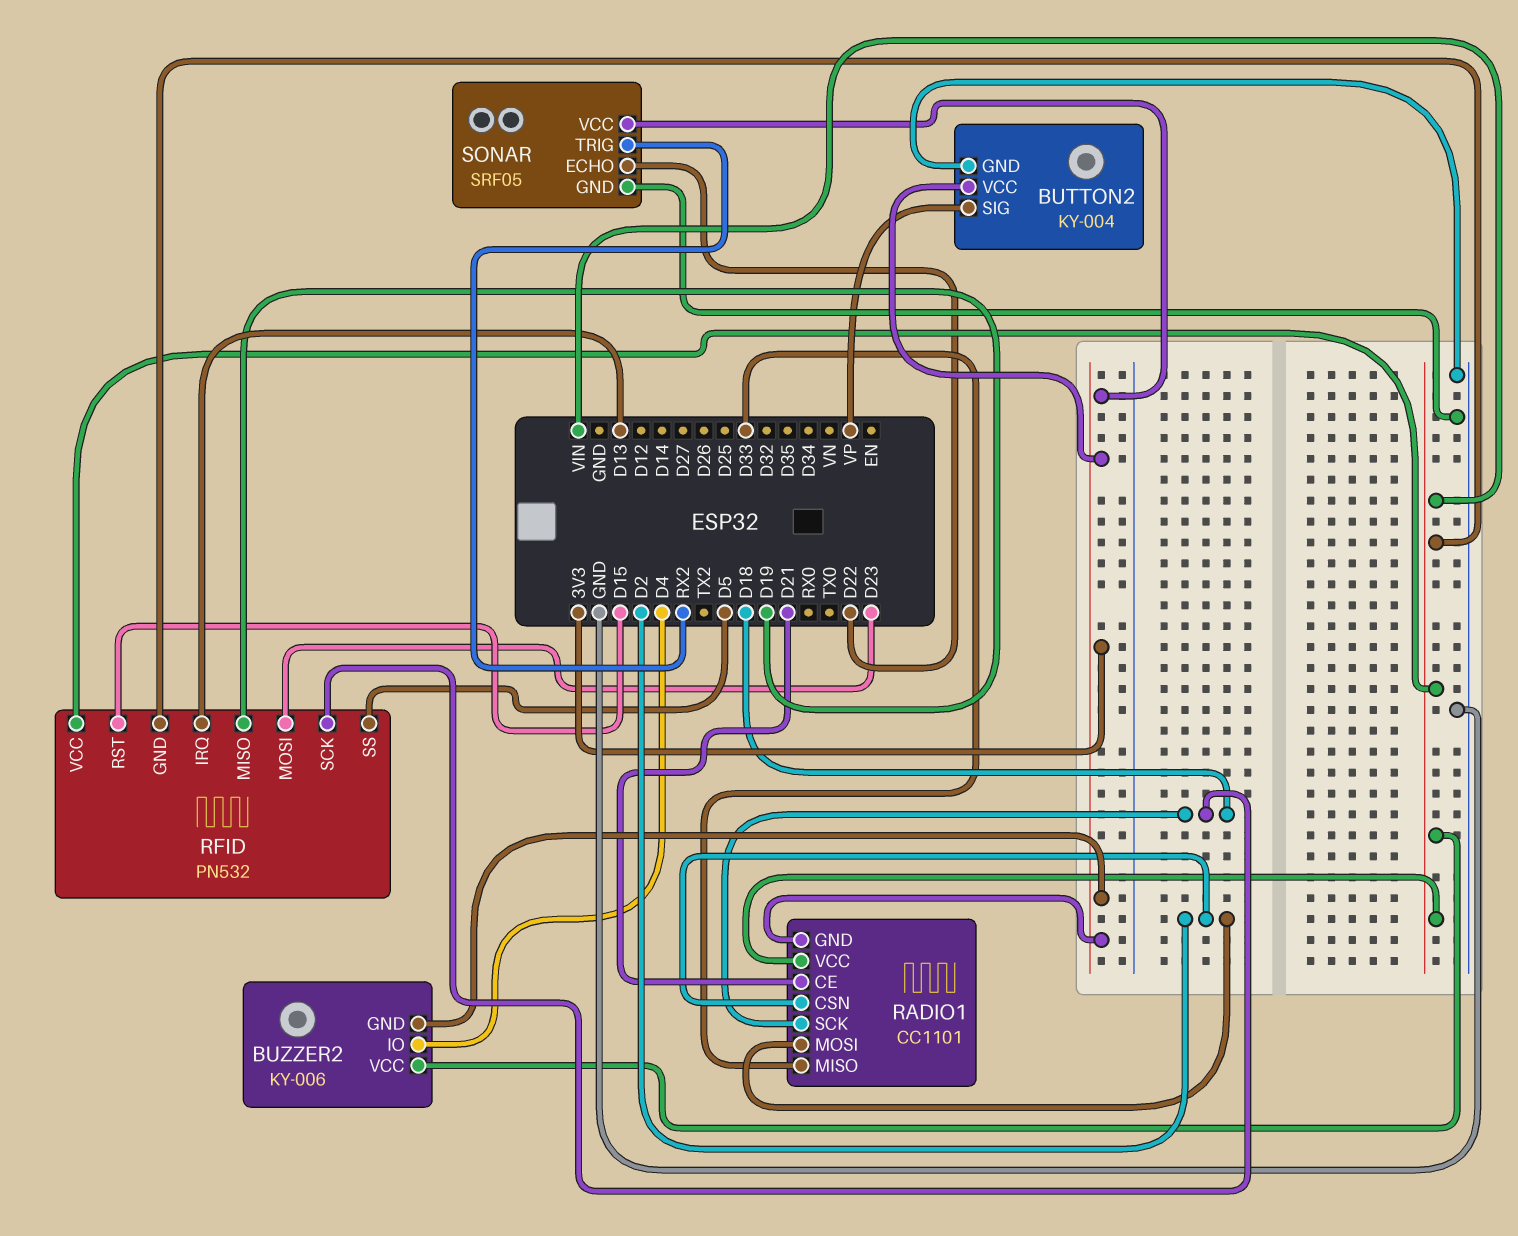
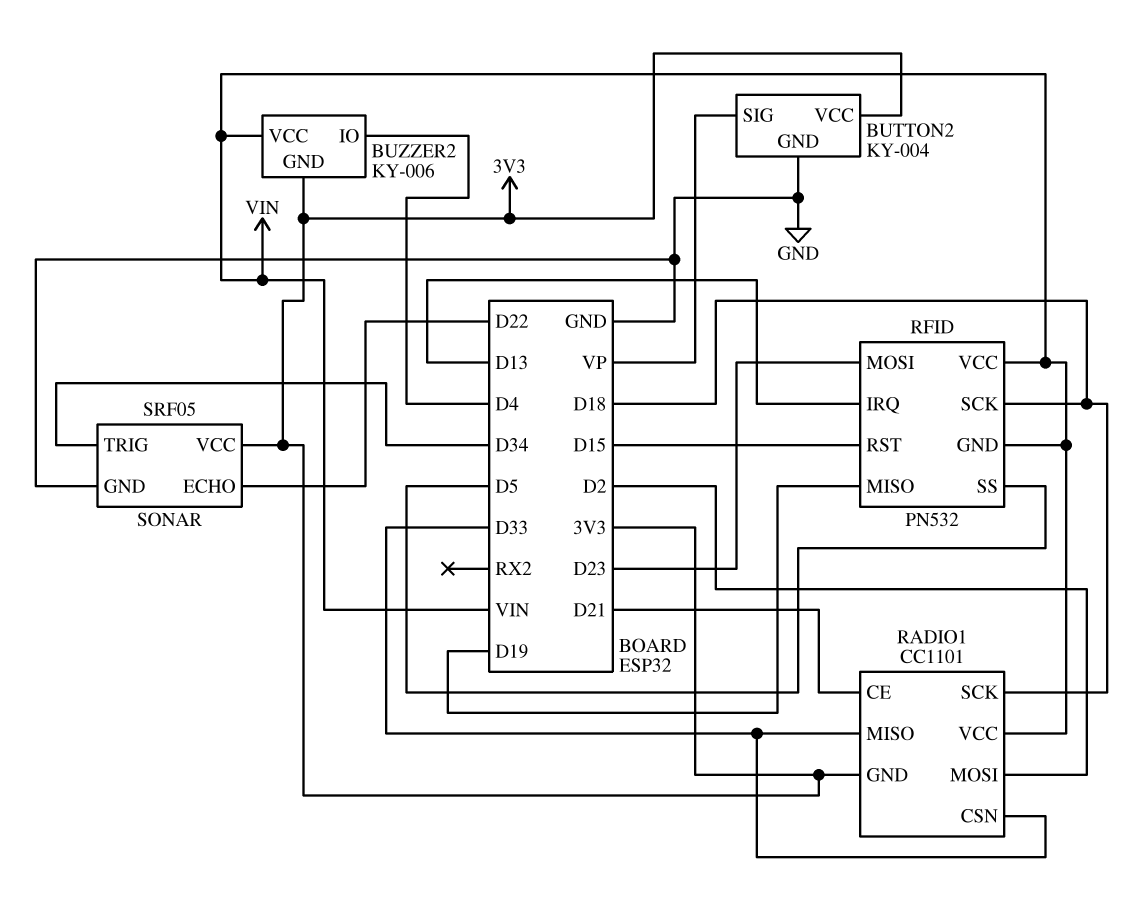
RADIO1 pin CSN: D2 -> D33
SONAR pin TRIG: RX2 -> D34

